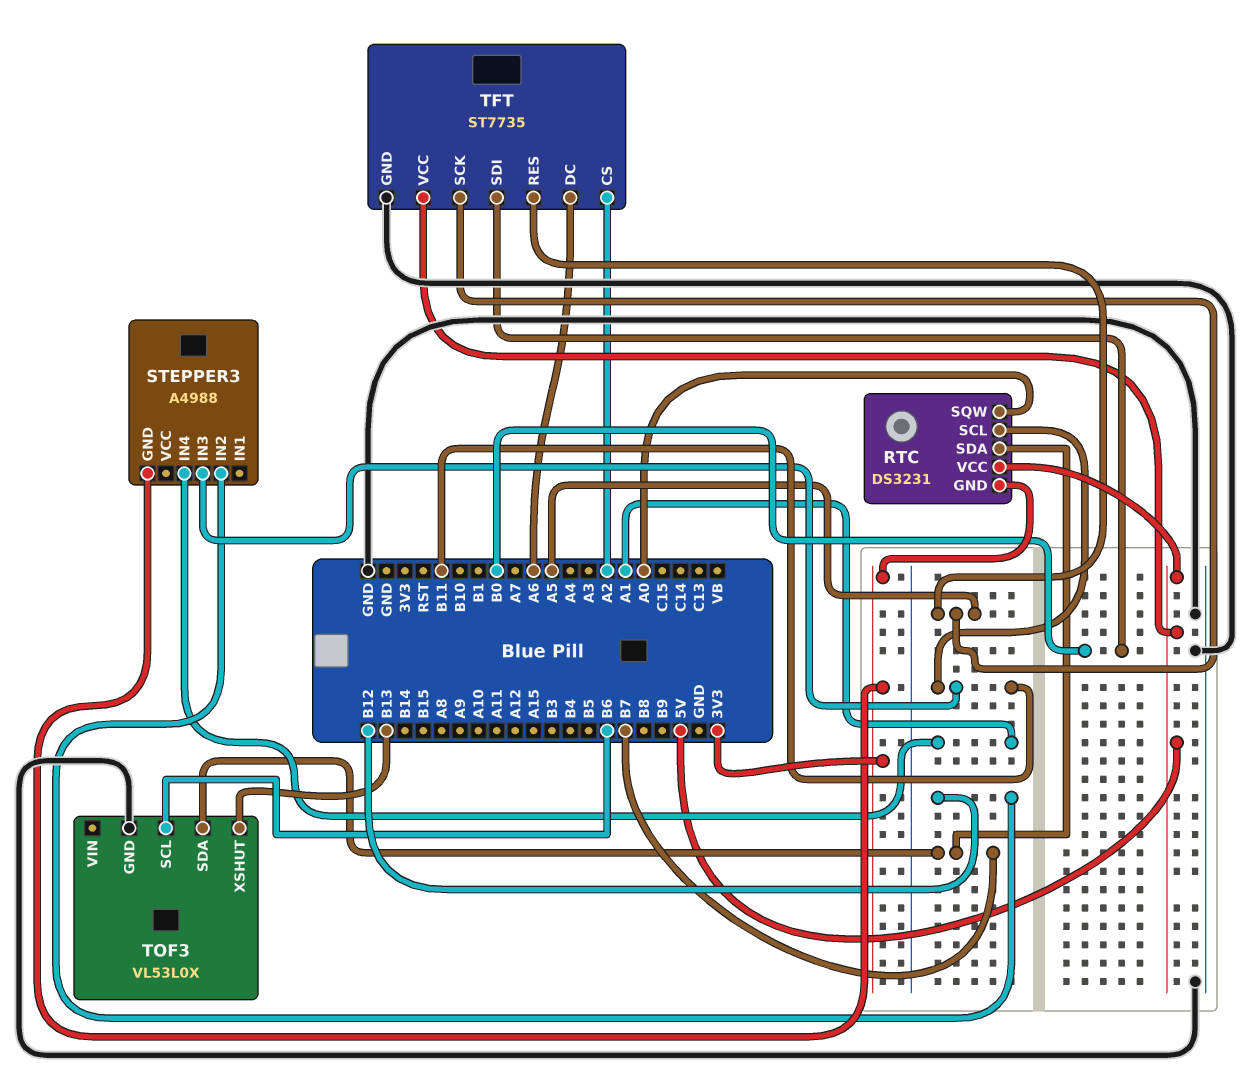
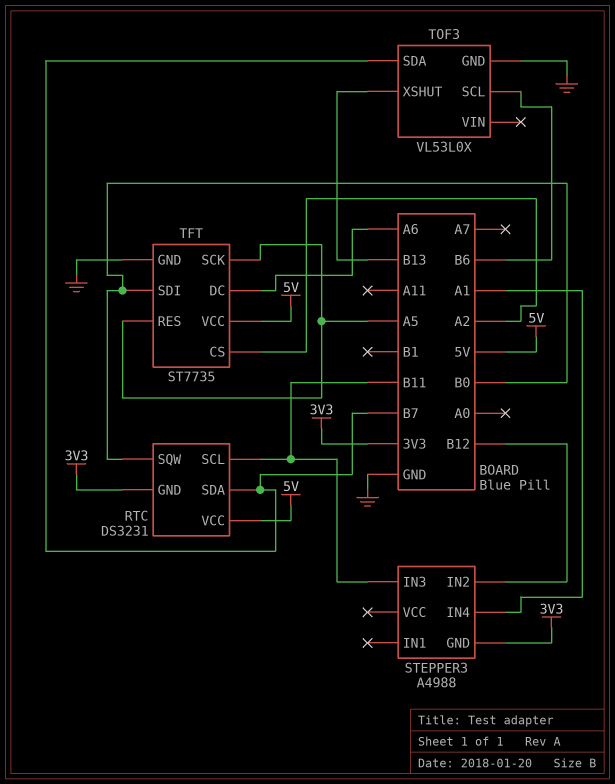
RTC pin SQW: A0 -> B0

